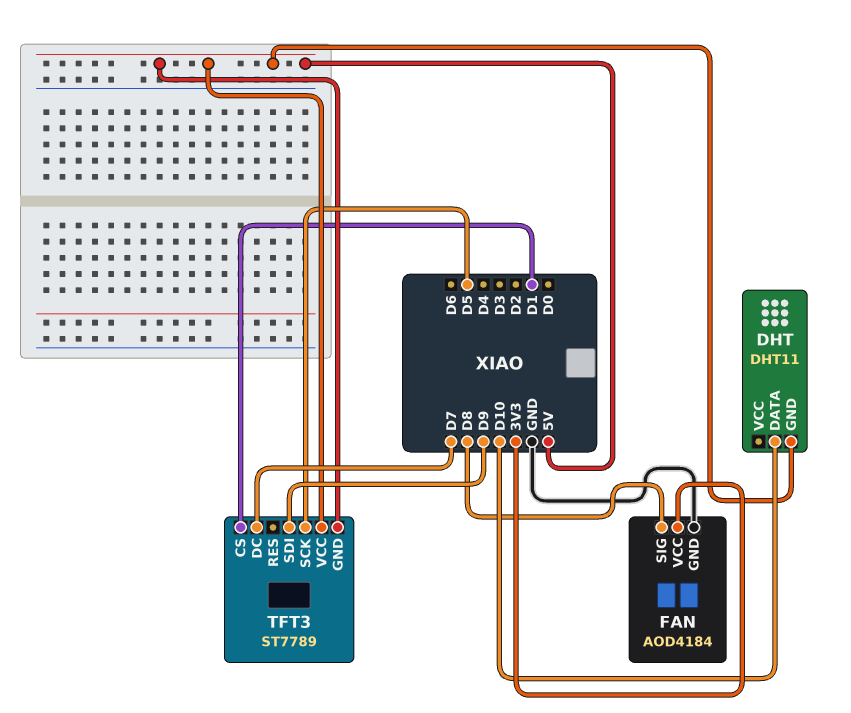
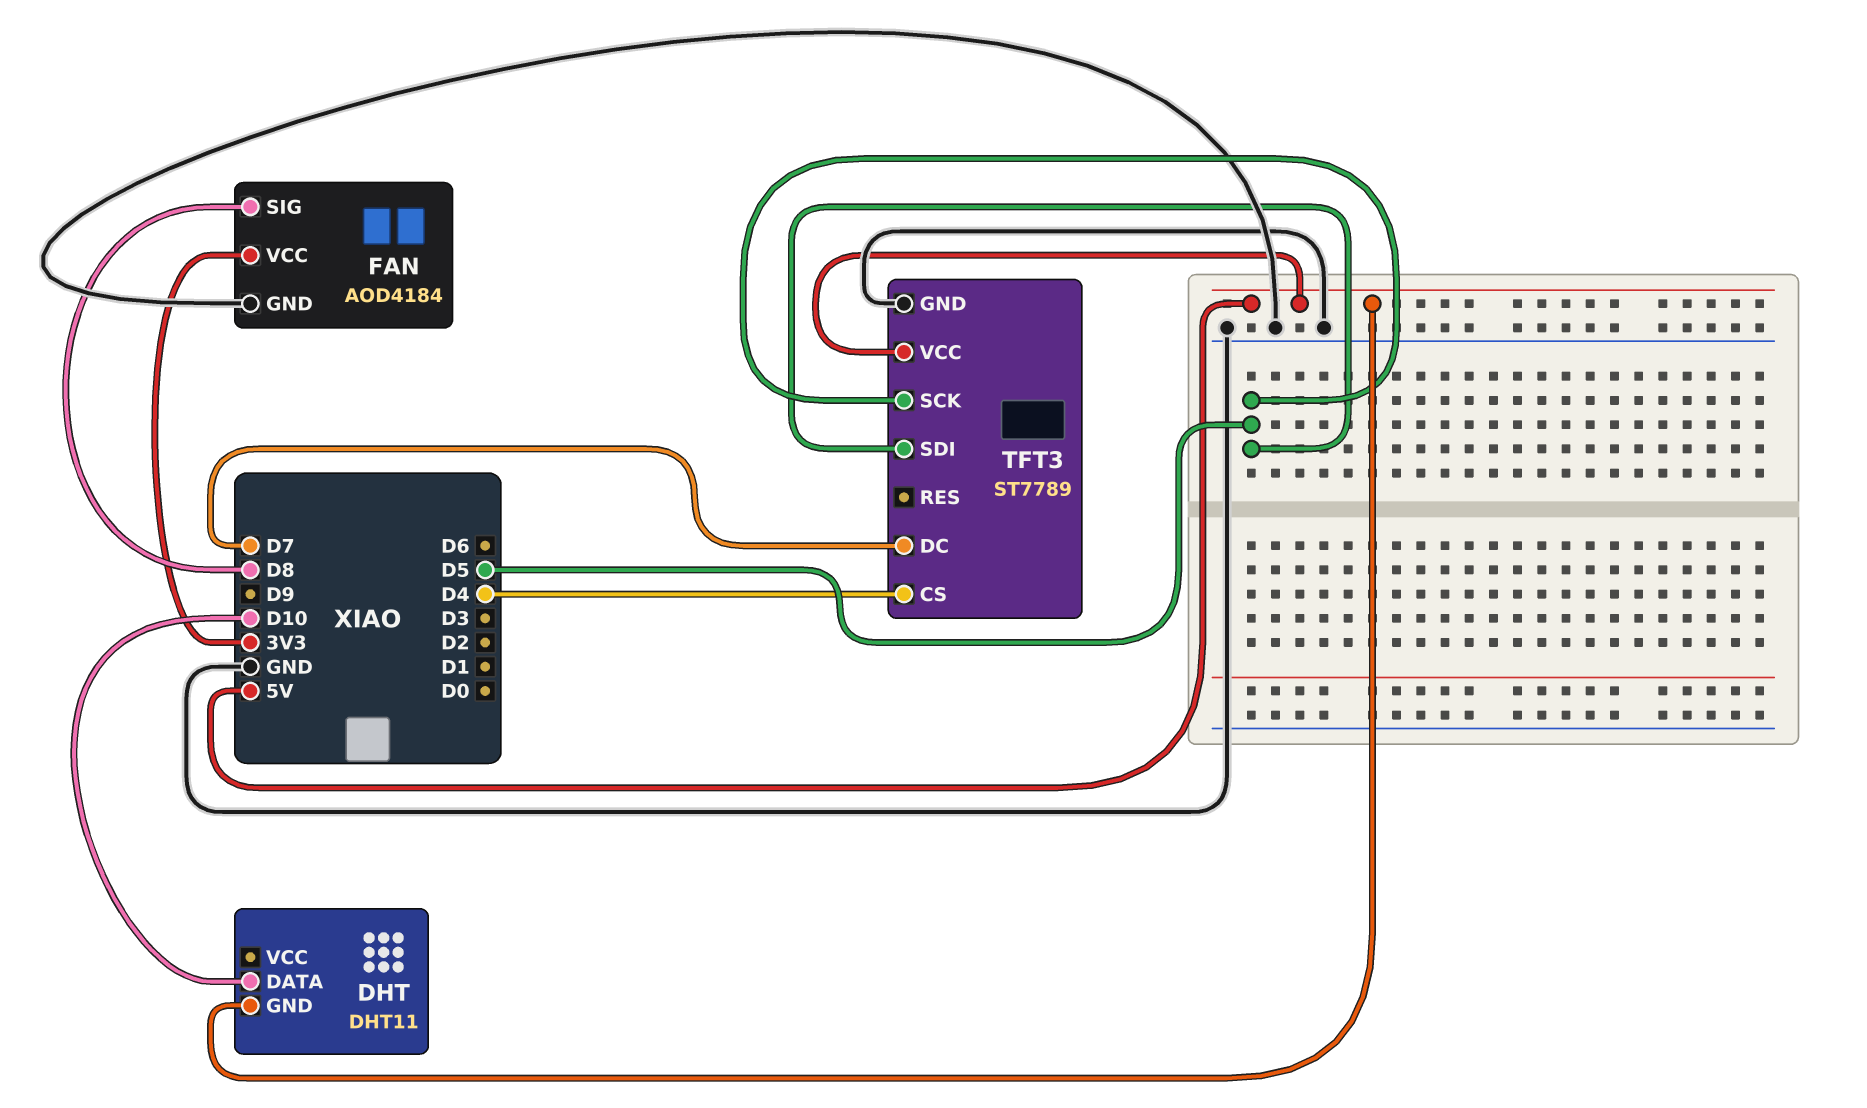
TFT3 pin CS: D1 -> D4
TFT3 pin GND: 5V -> GND
TFT3 pin SDI: D9 -> D5

